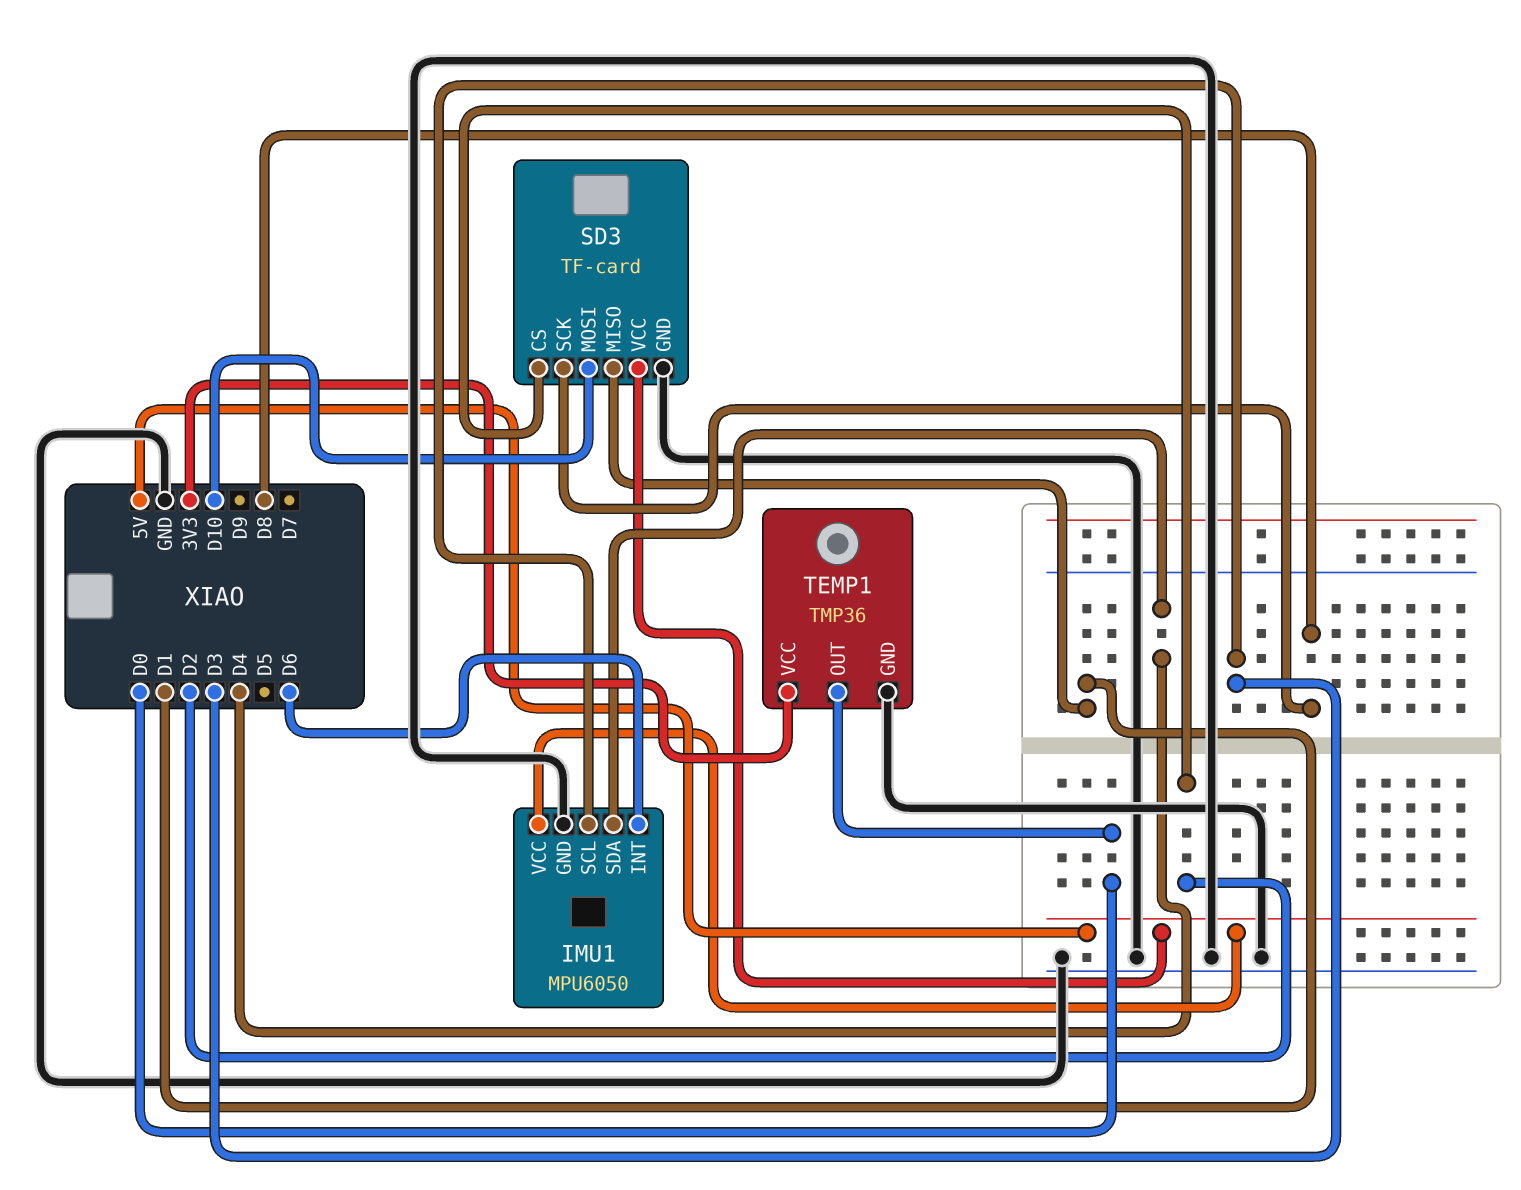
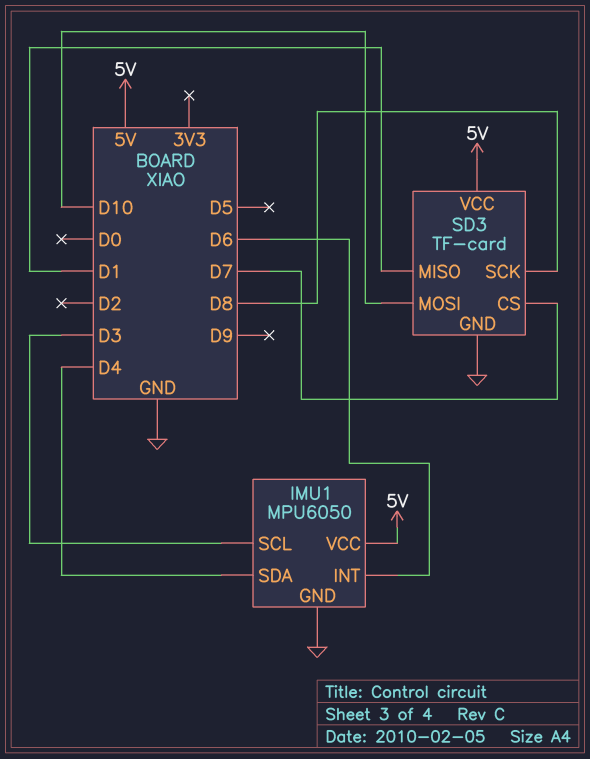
SD3 pin CS: D2 -> D7
TEMP1: TMP36 -> none
TEMP1 pin GND: GND -> none
TEMP1 pin OUT: D0 -> none
TEMP1 pin VCC: 3V3 -> none

